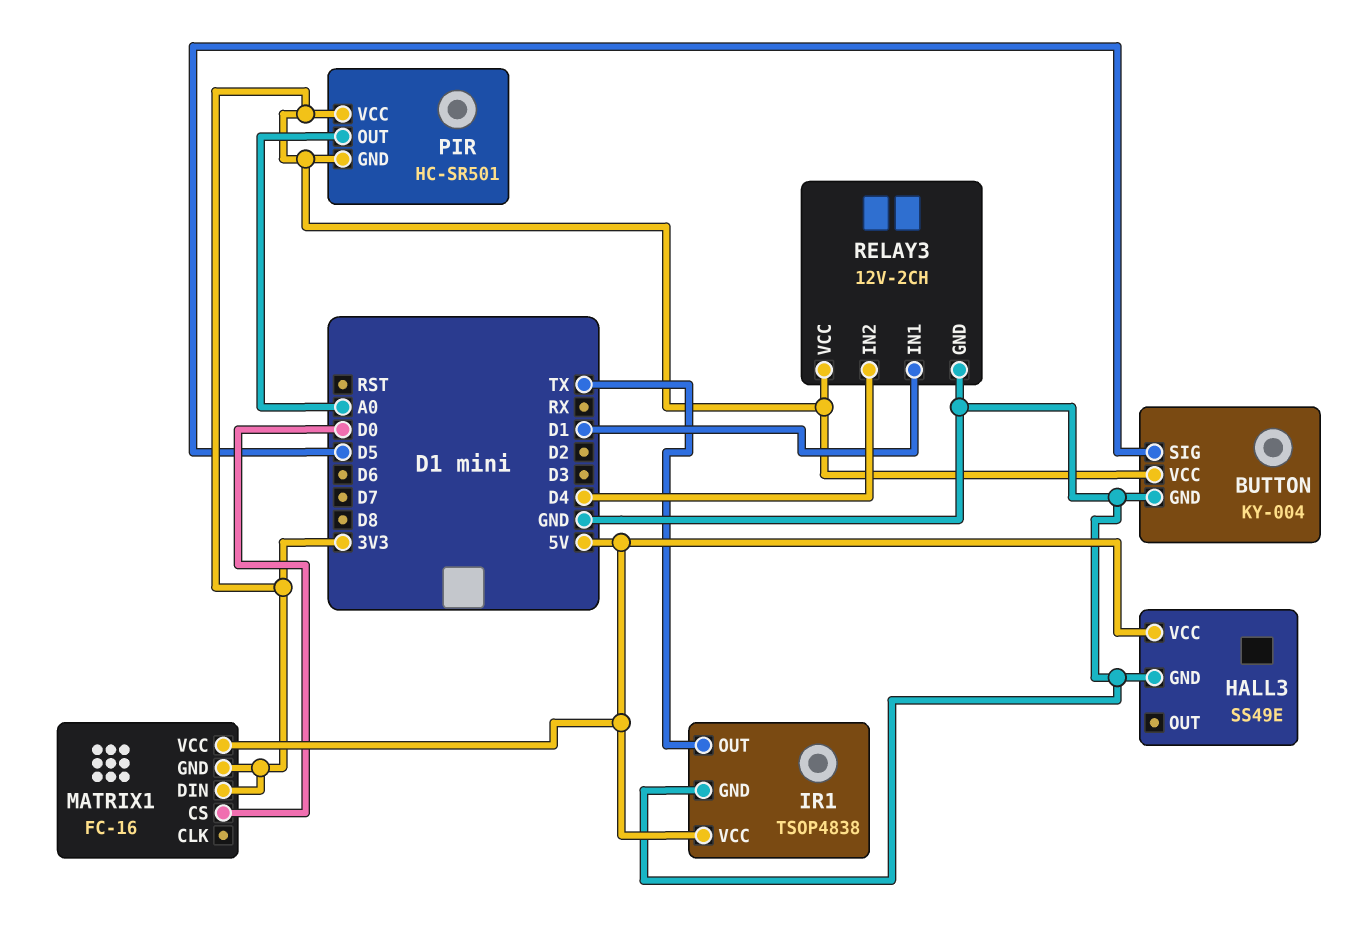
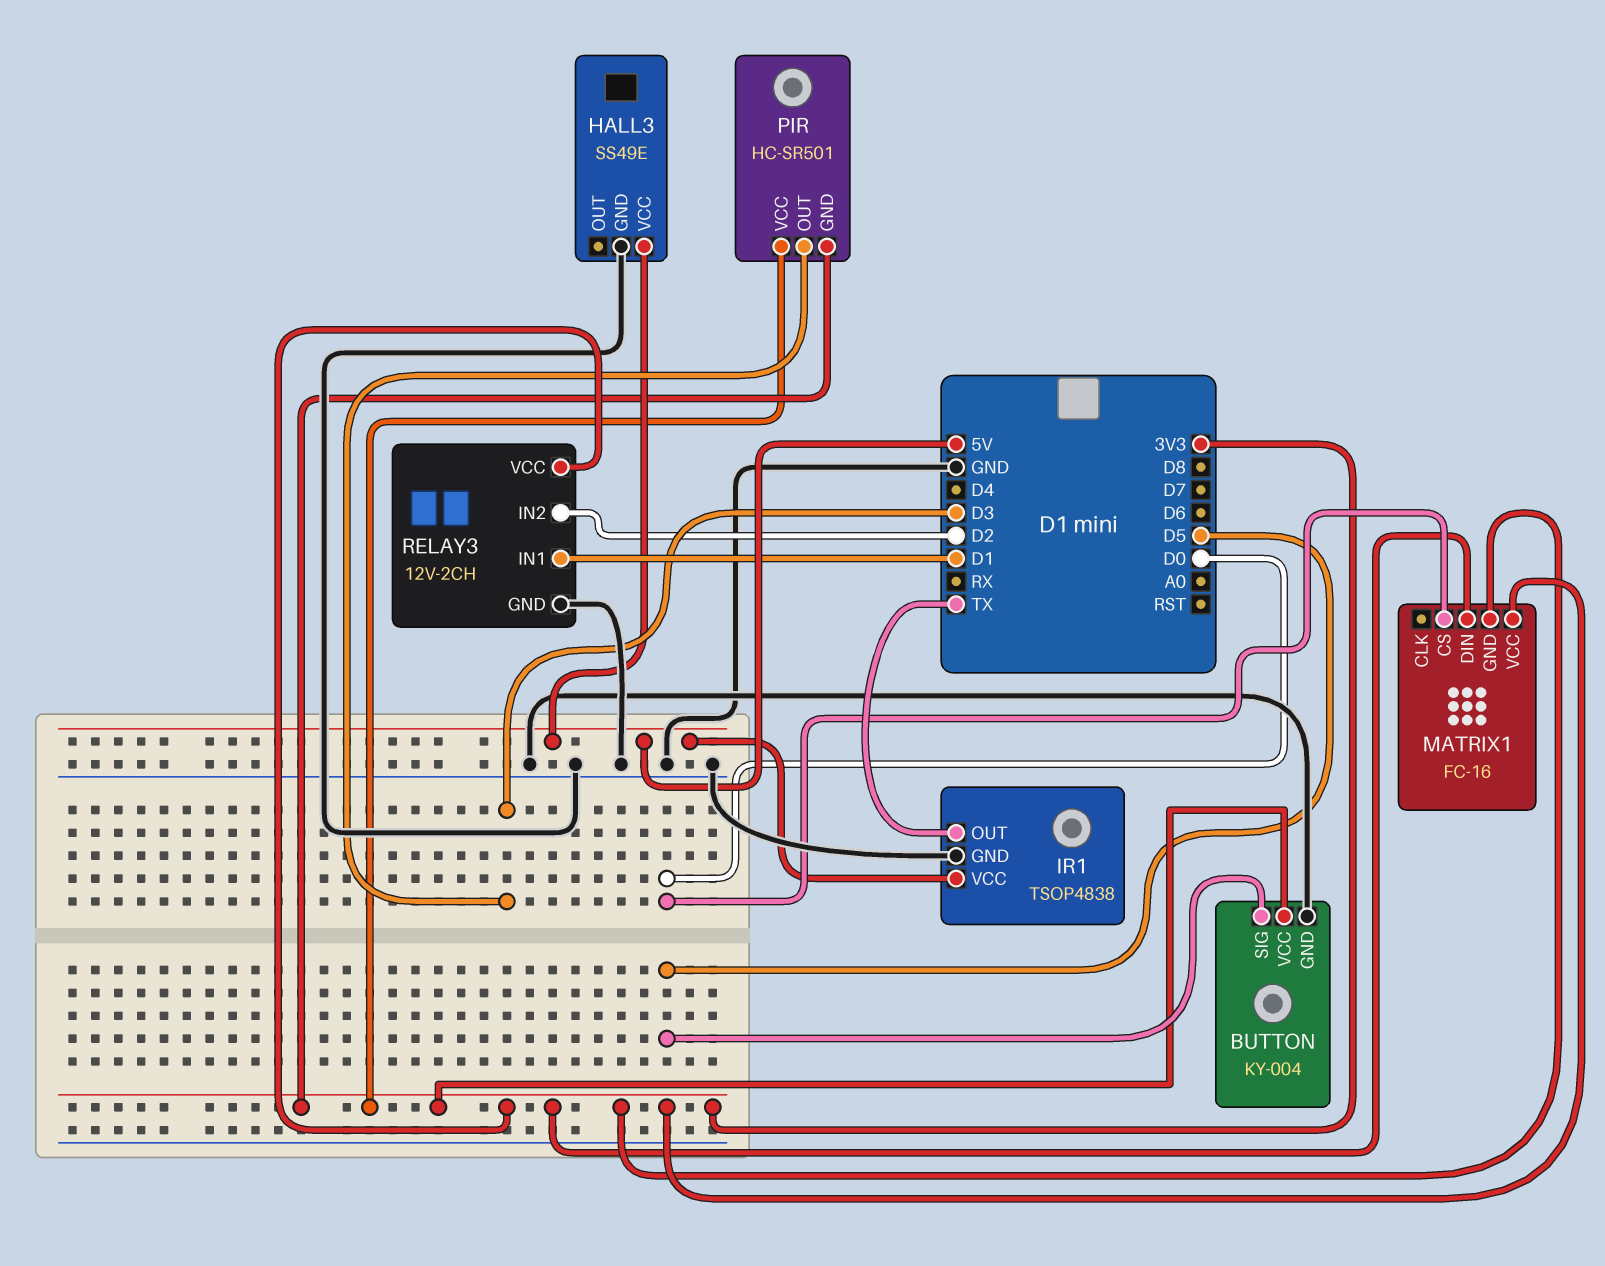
MATRIX1 pin VCC: 5V -> 3V3
PIR pin OUT: A0 -> D3
RELAY3 pin IN2: D4 -> D2

